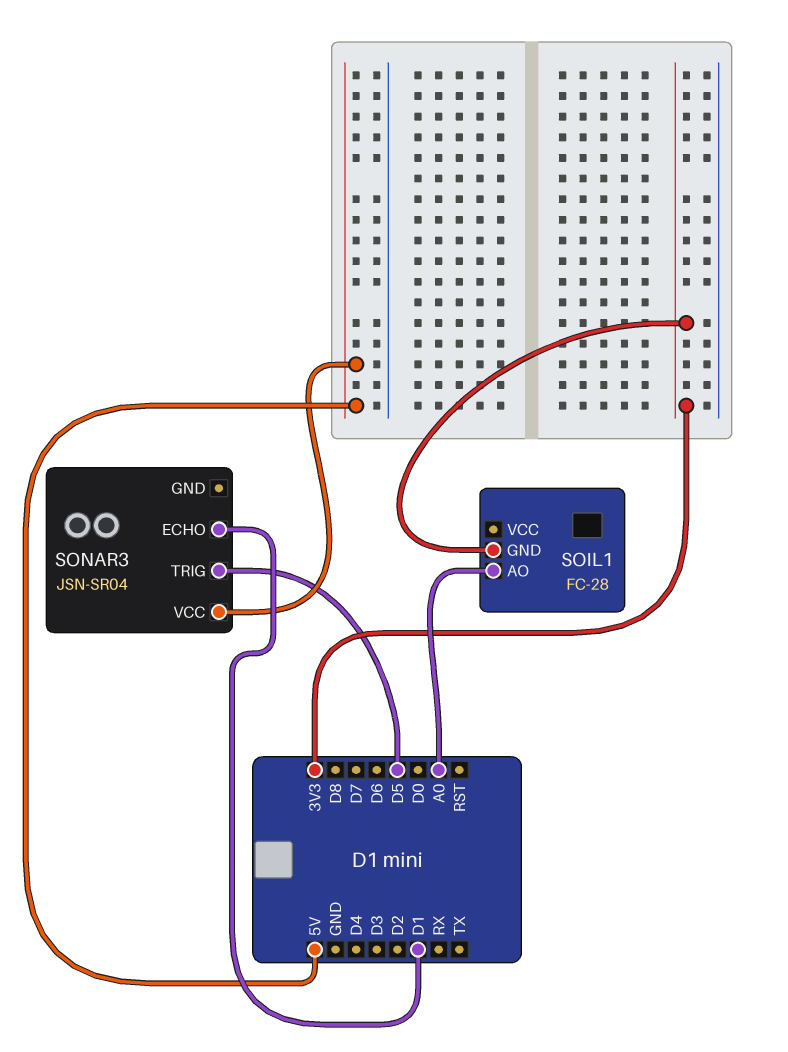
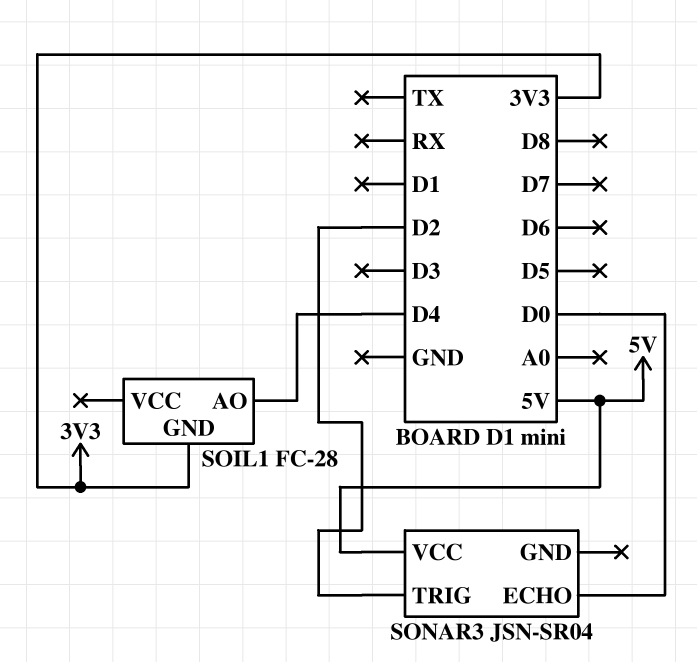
SOIL1 pin AO: A0 -> D4
SONAR3 pin ECHO: D1 -> D0
SONAR3 pin TRIG: D5 -> D2

